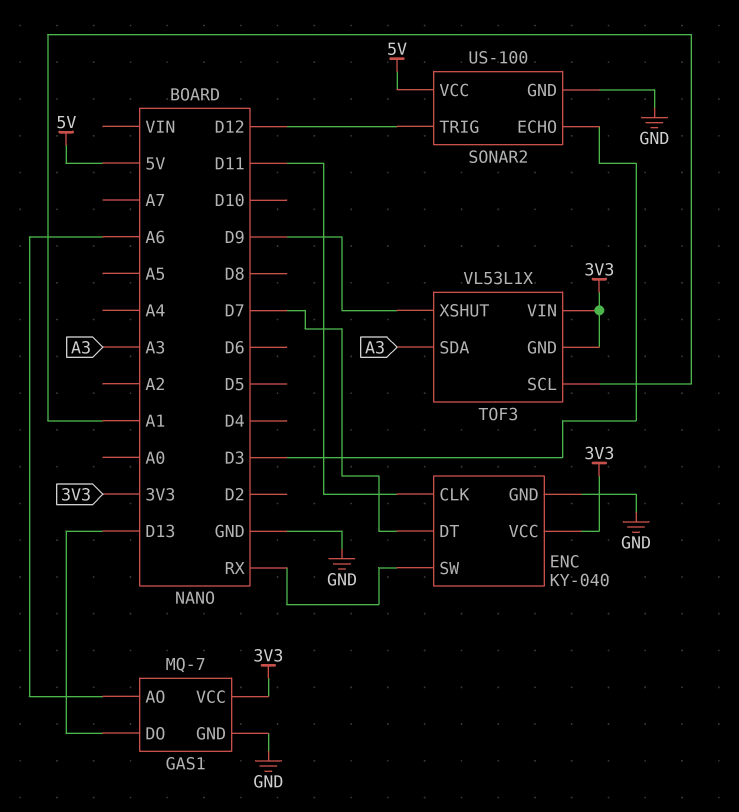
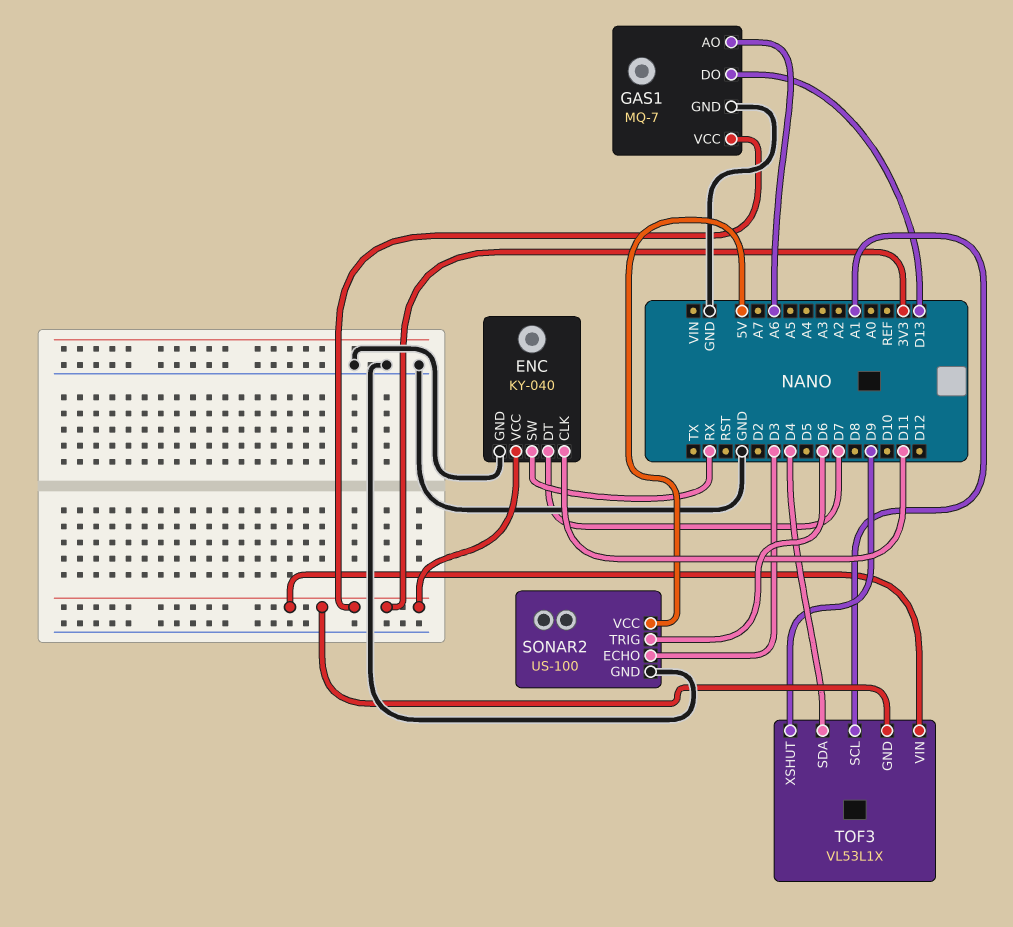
SONAR2 pin TRIG: D12 -> D6
TOF3 pin SDA: A3 -> D4

